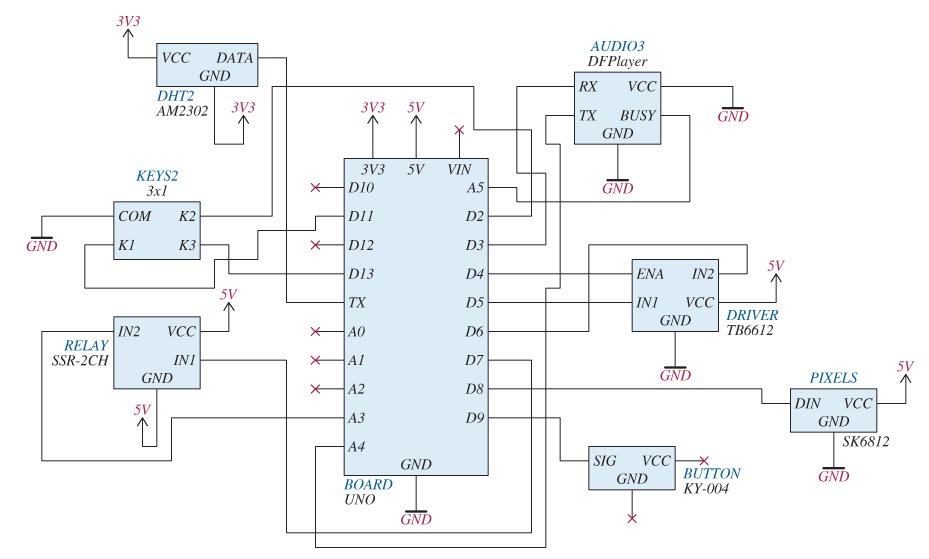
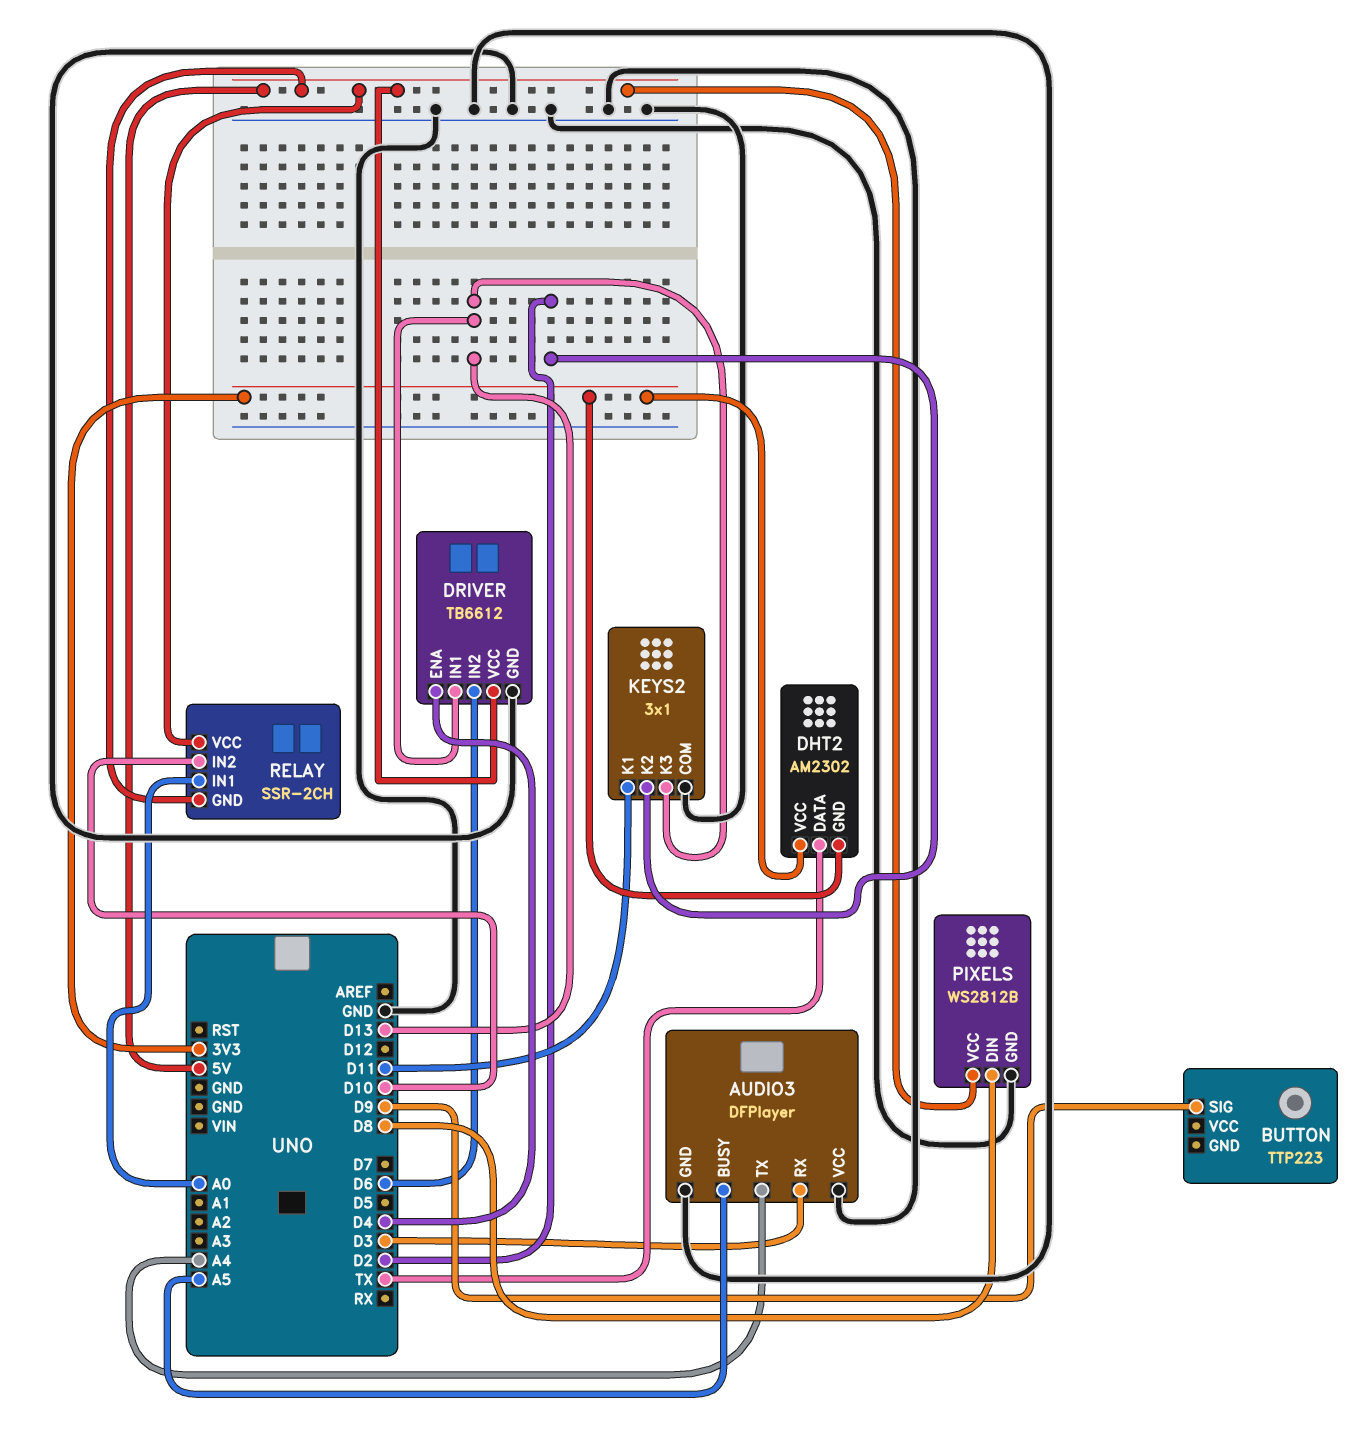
BUTTON: KY-004 -> TTP223
DRIVER pin IN1: D5 -> D13
PIXELS: SK6812 -> WS2812B
RELAY pin IN1: D7 -> A0
RELAY pin IN2: A3 -> D10

